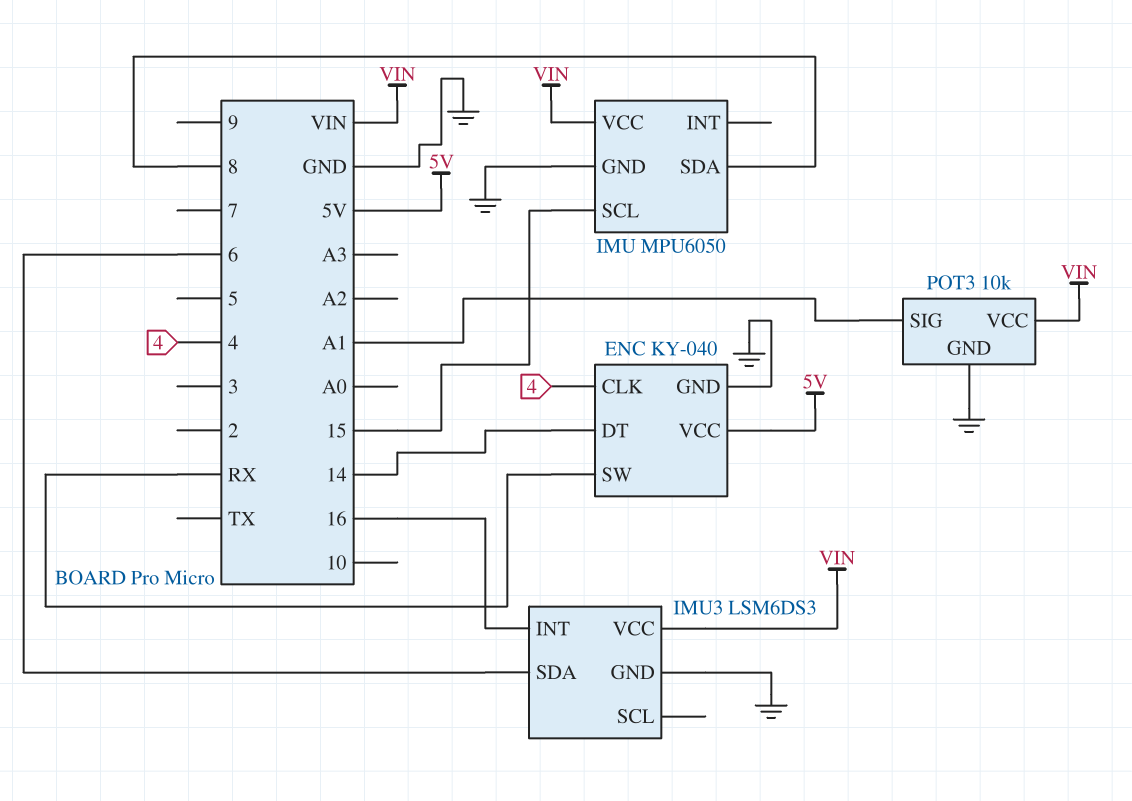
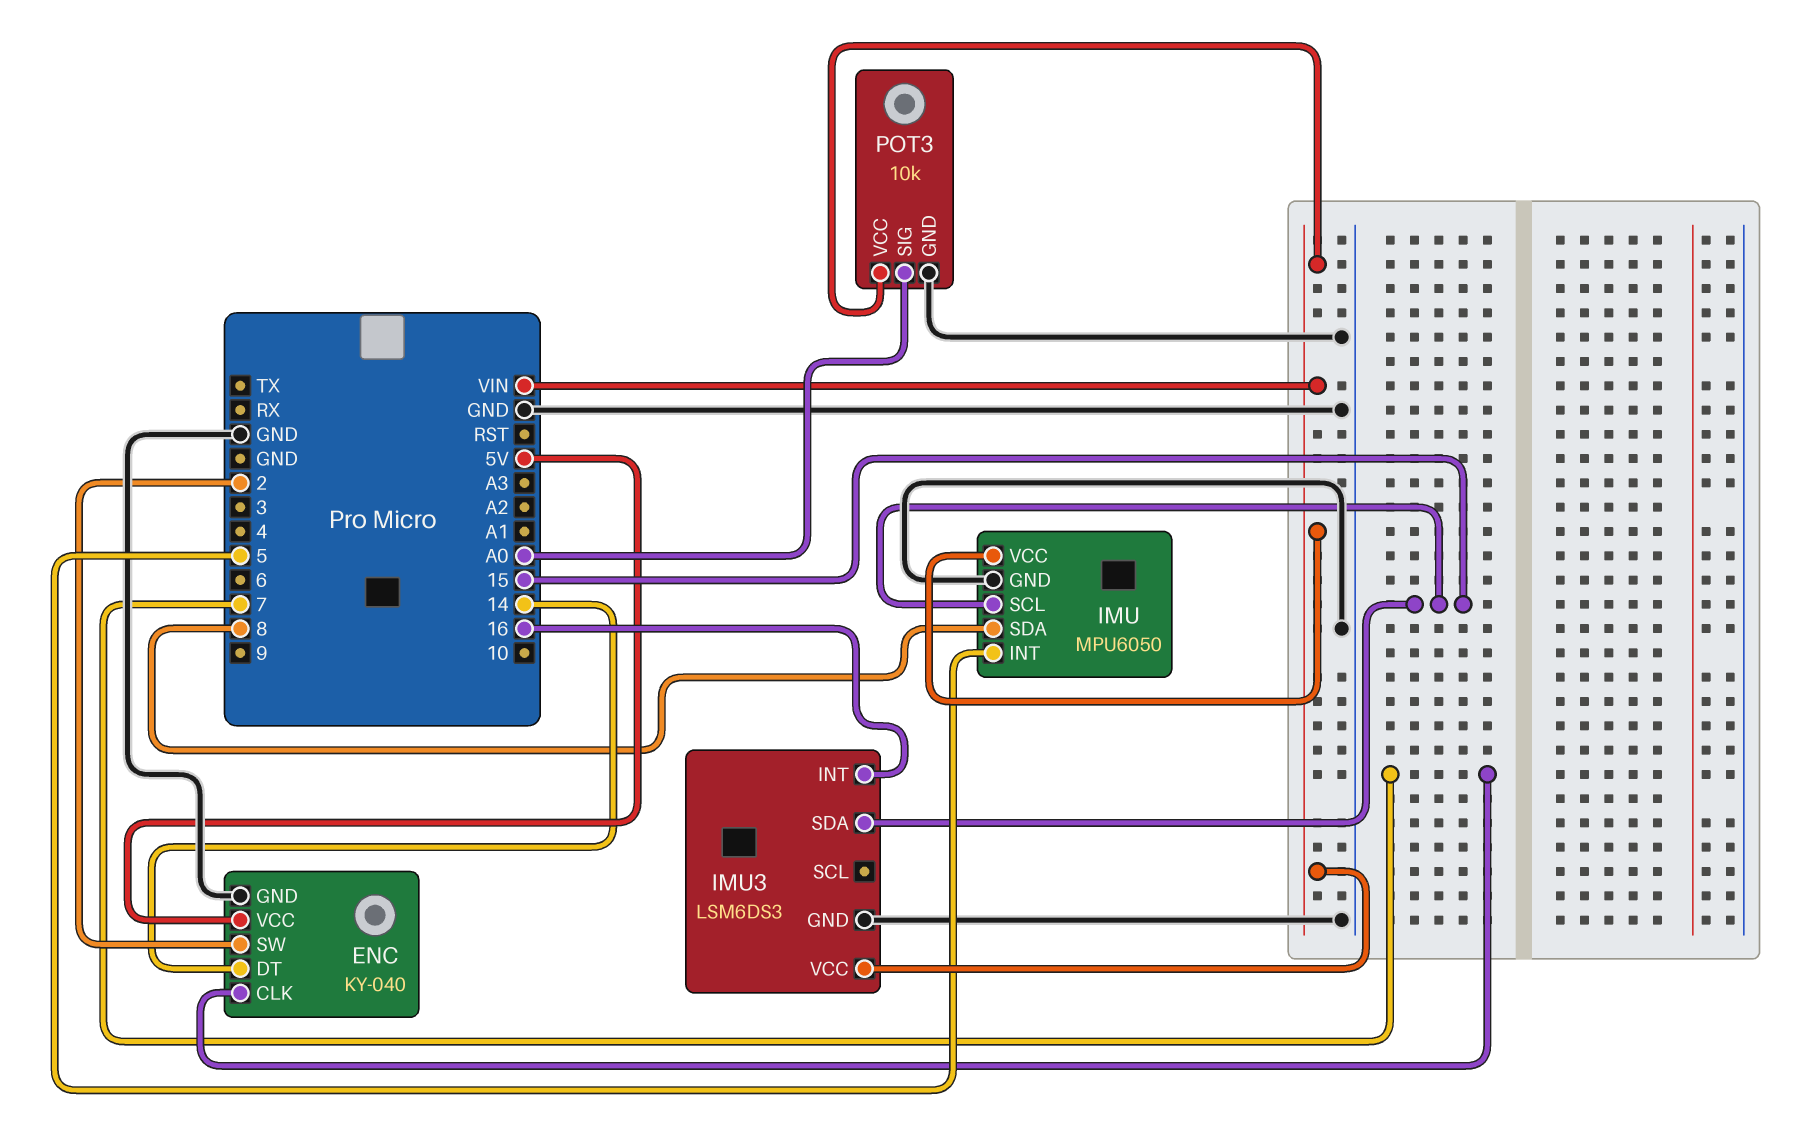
ENC pin CLK: 4 -> 7
ENC pin SW: RX -> 2
IMU pin INT: none -> 5
IMU3 pin SDA: 6 -> 15
POT3 pin SIG: A1 -> A0

